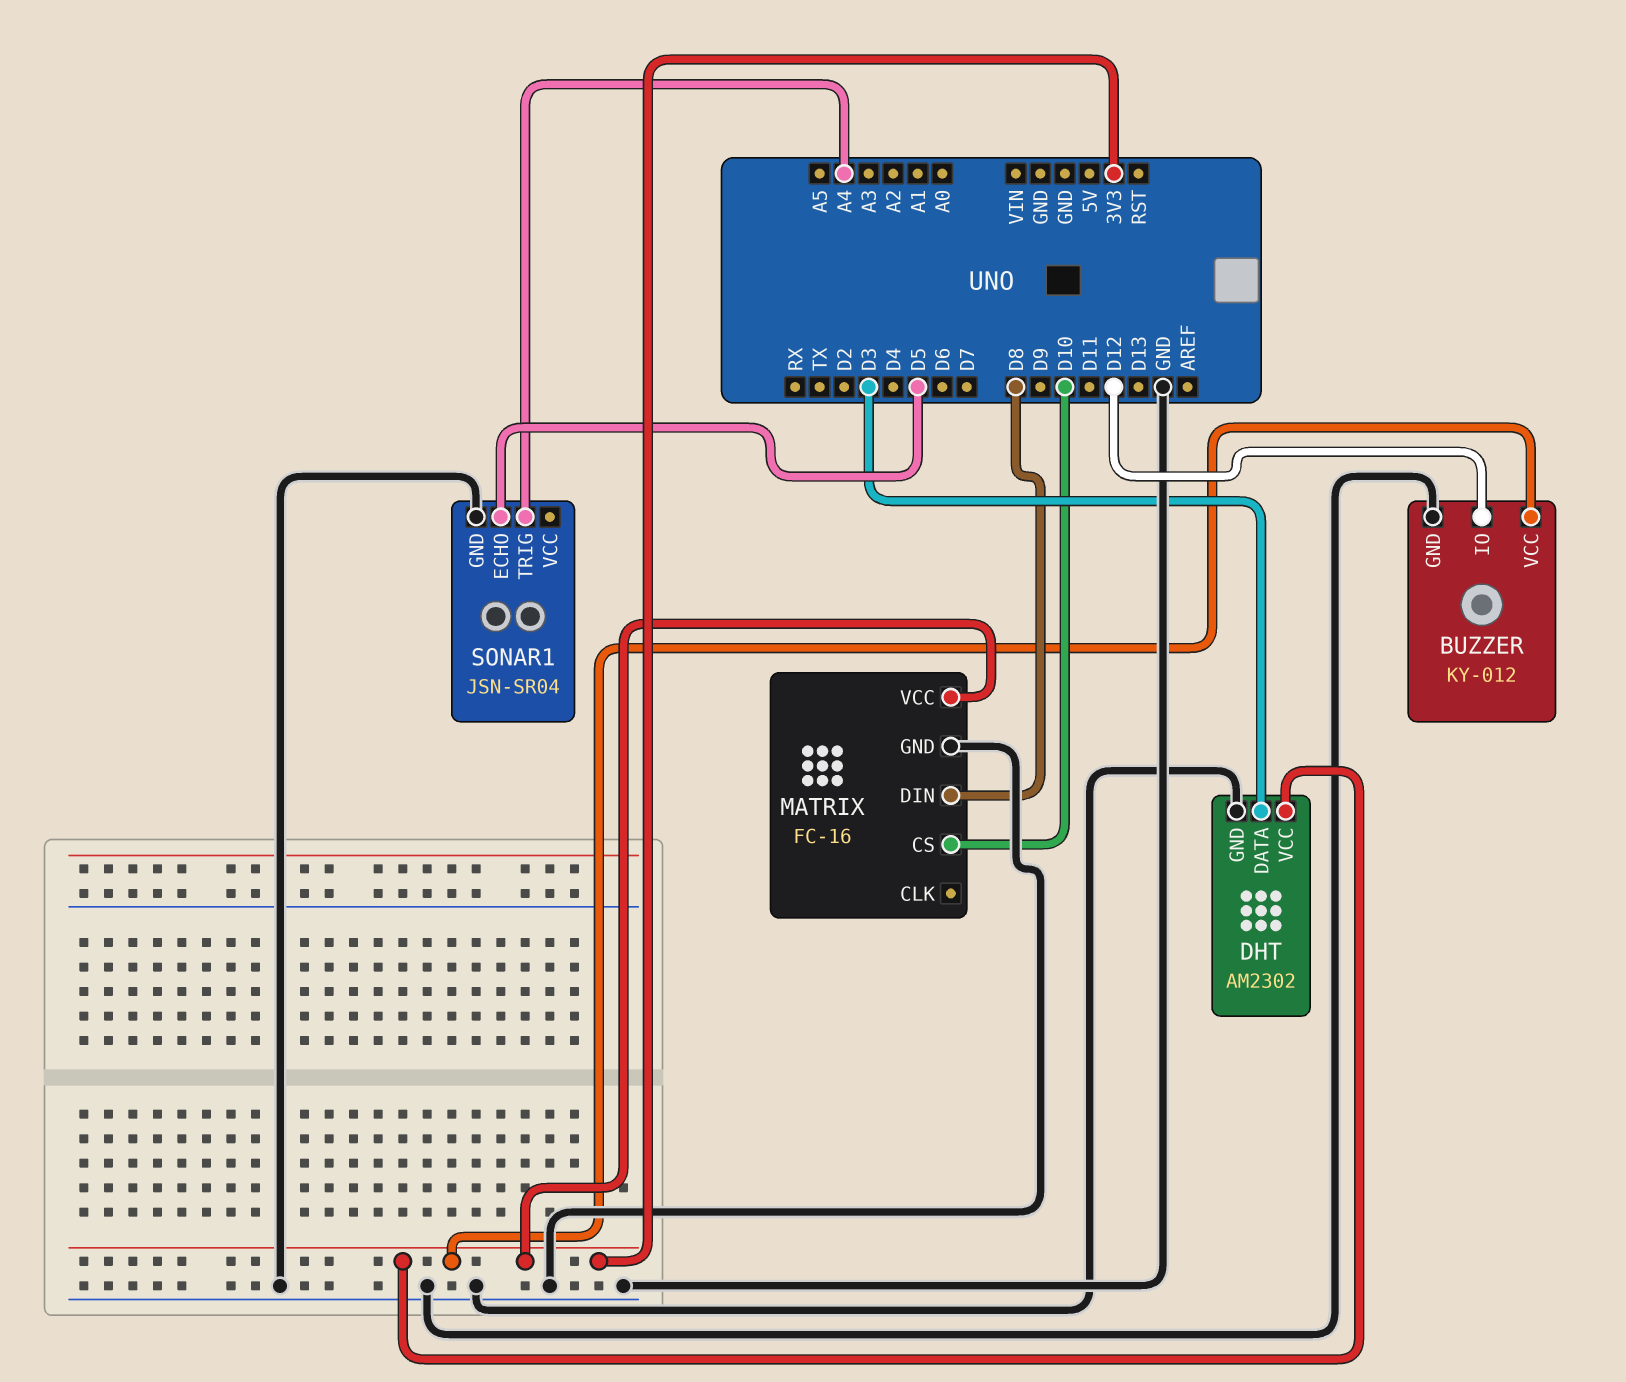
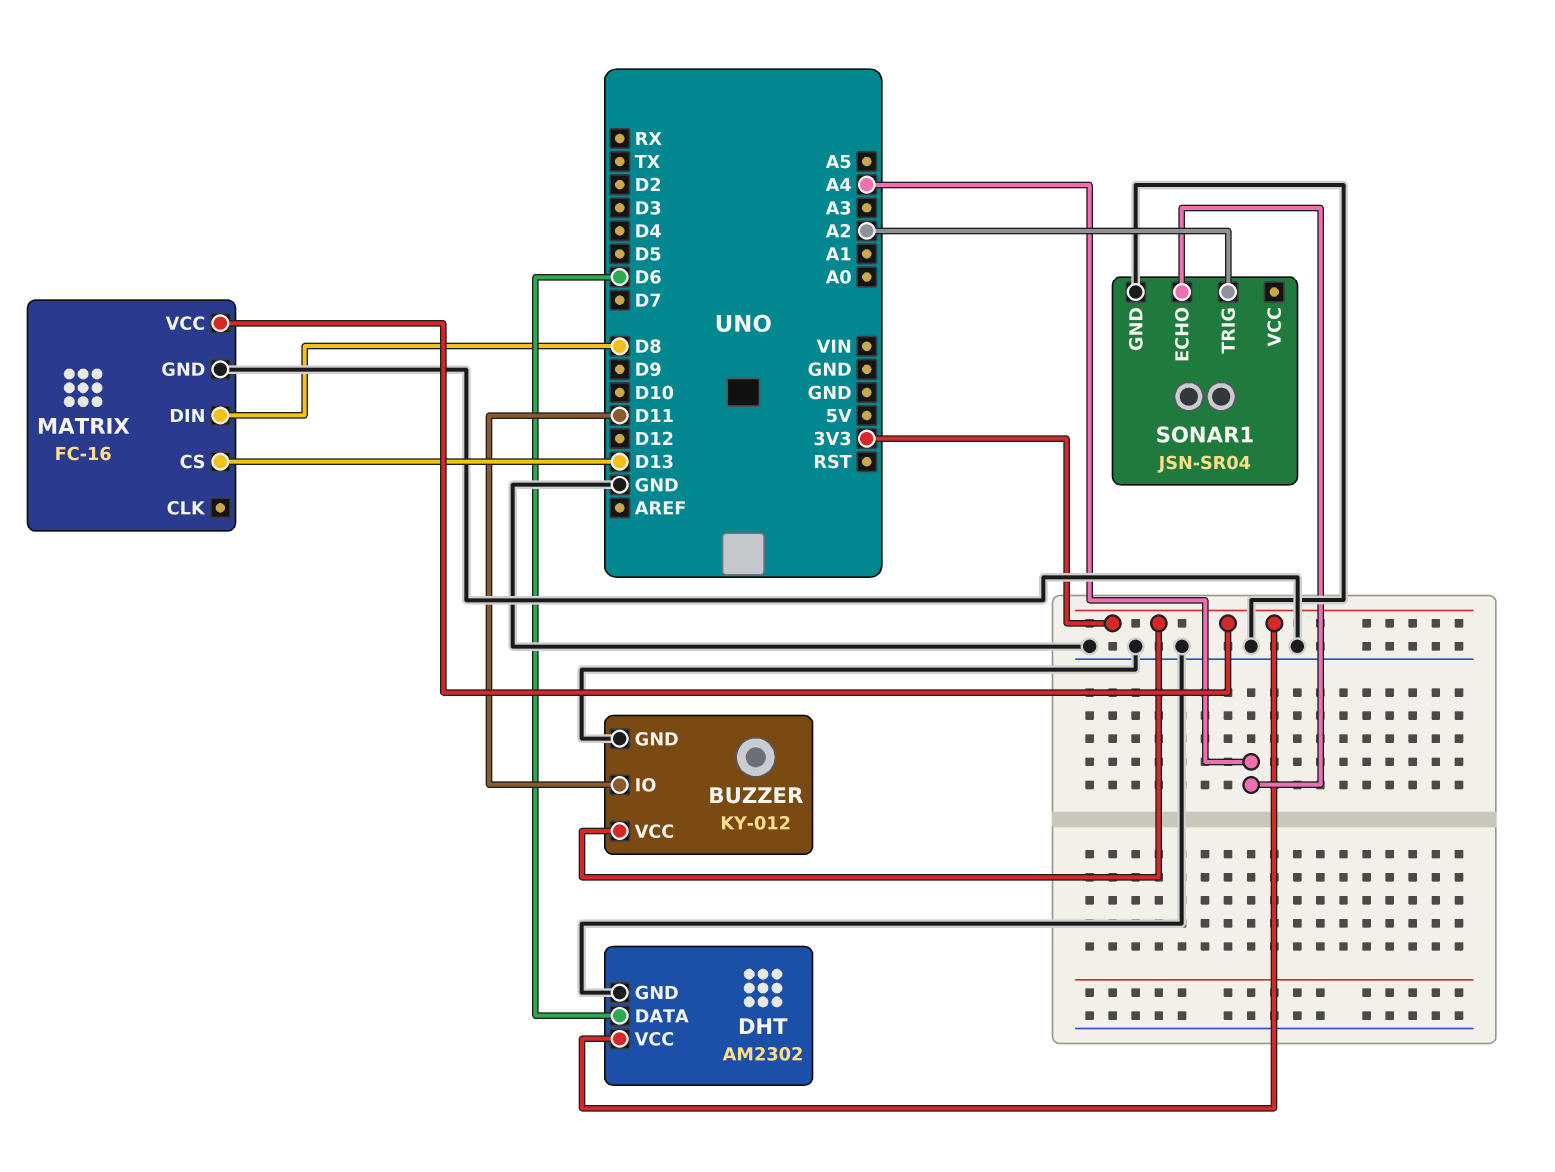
BUZZER pin IO: D12 -> D11
DHT pin DATA: D3 -> D6
MATRIX pin CS: D10 -> D13
SONAR1 pin ECHO: D5 -> A4
SONAR1 pin TRIG: A4 -> A2

